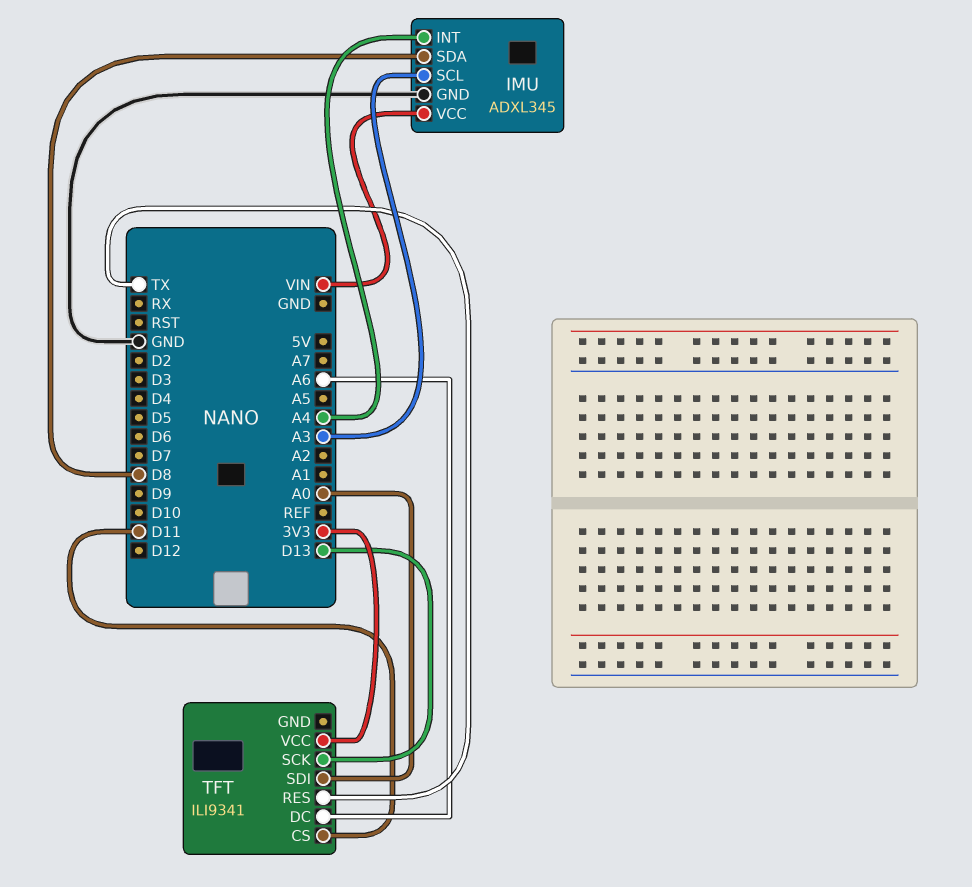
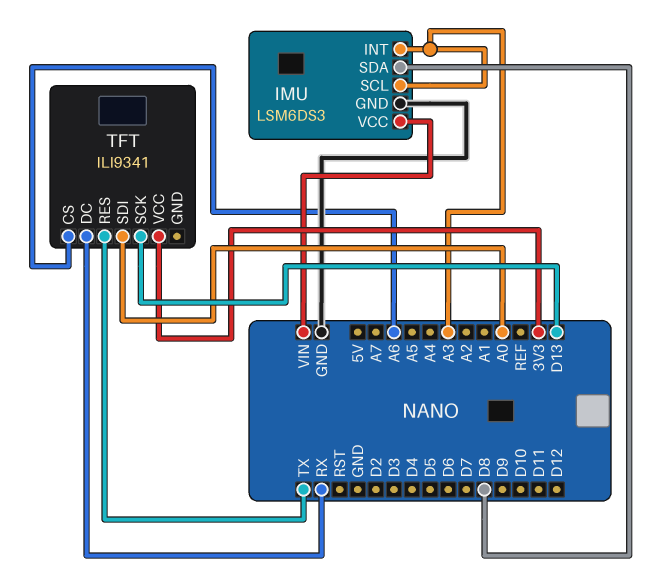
IMU: ADXL345 -> LSM6DS3
IMU pin INT: A4 -> A3
TFT pin CS: D11 -> A6
TFT pin DC: A6 -> RX

